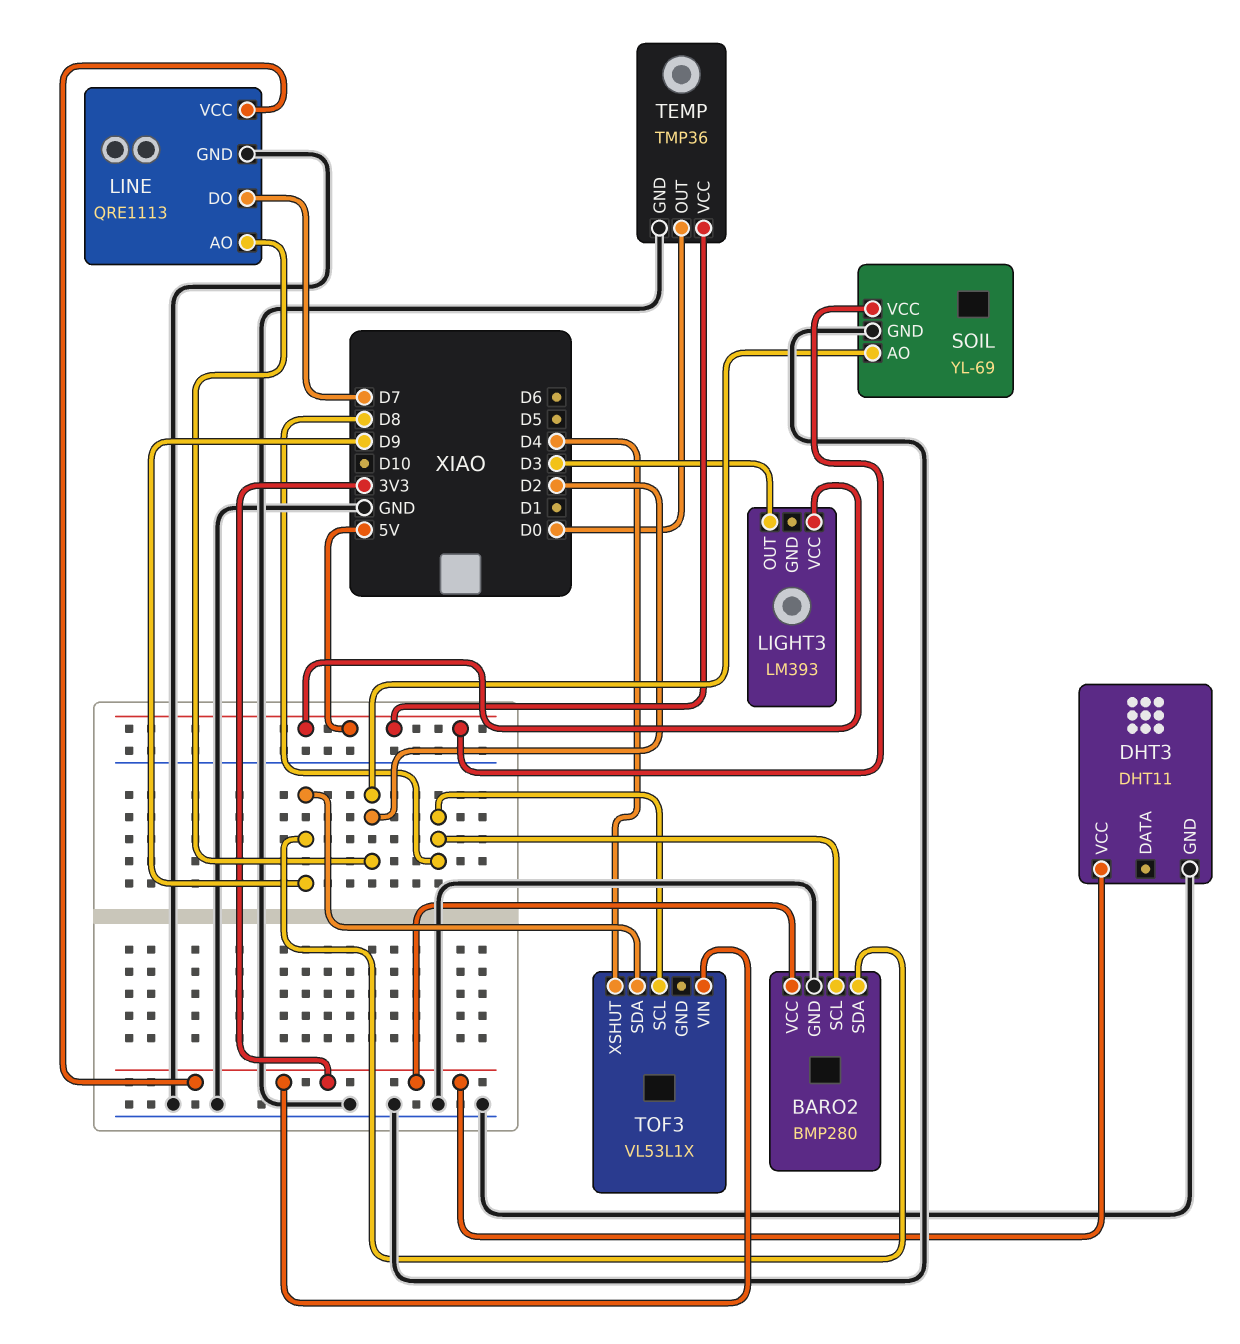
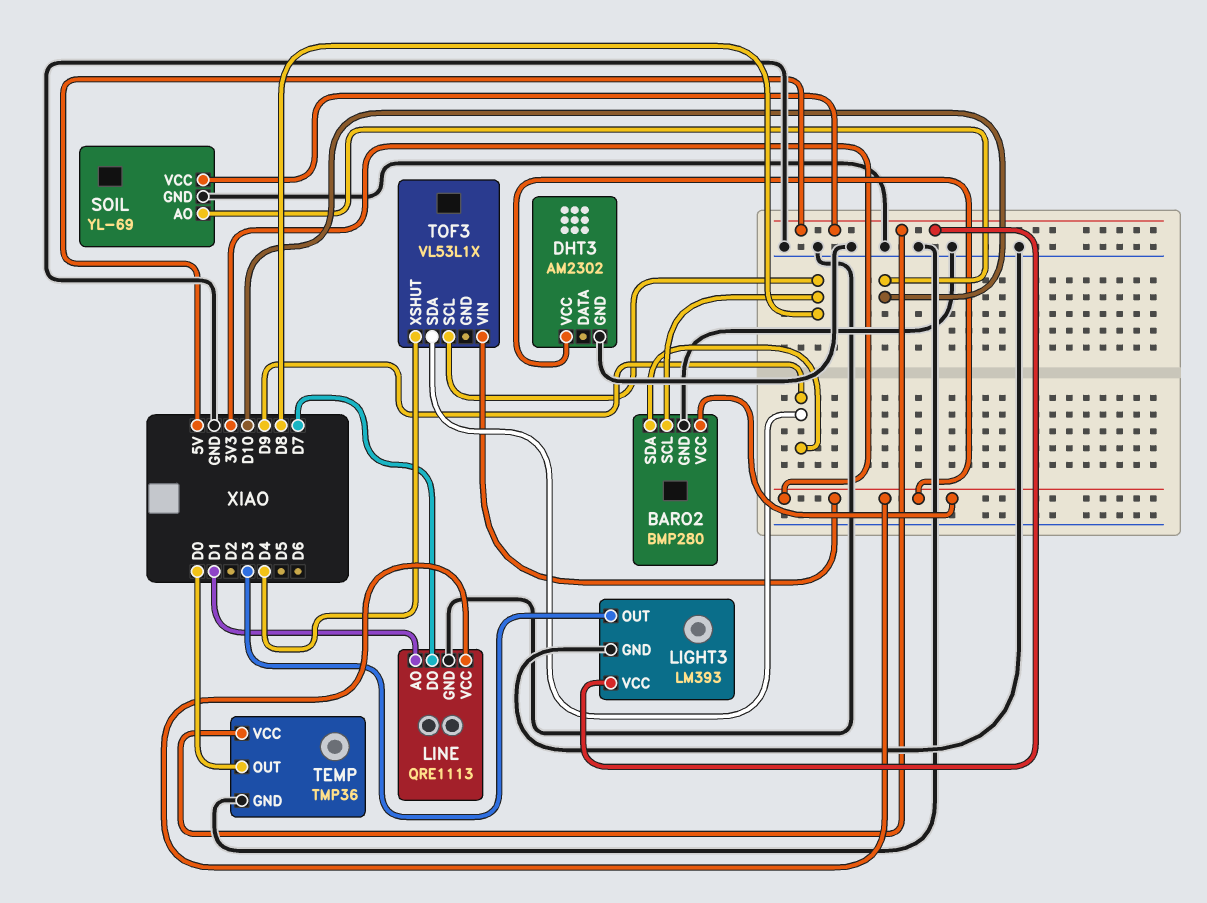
DHT3: DHT11 -> AM2302
LIGHT3 pin GND: none -> GND
LINE pin AO: D2 -> D1
SOIL pin AO: D2 -> D10

